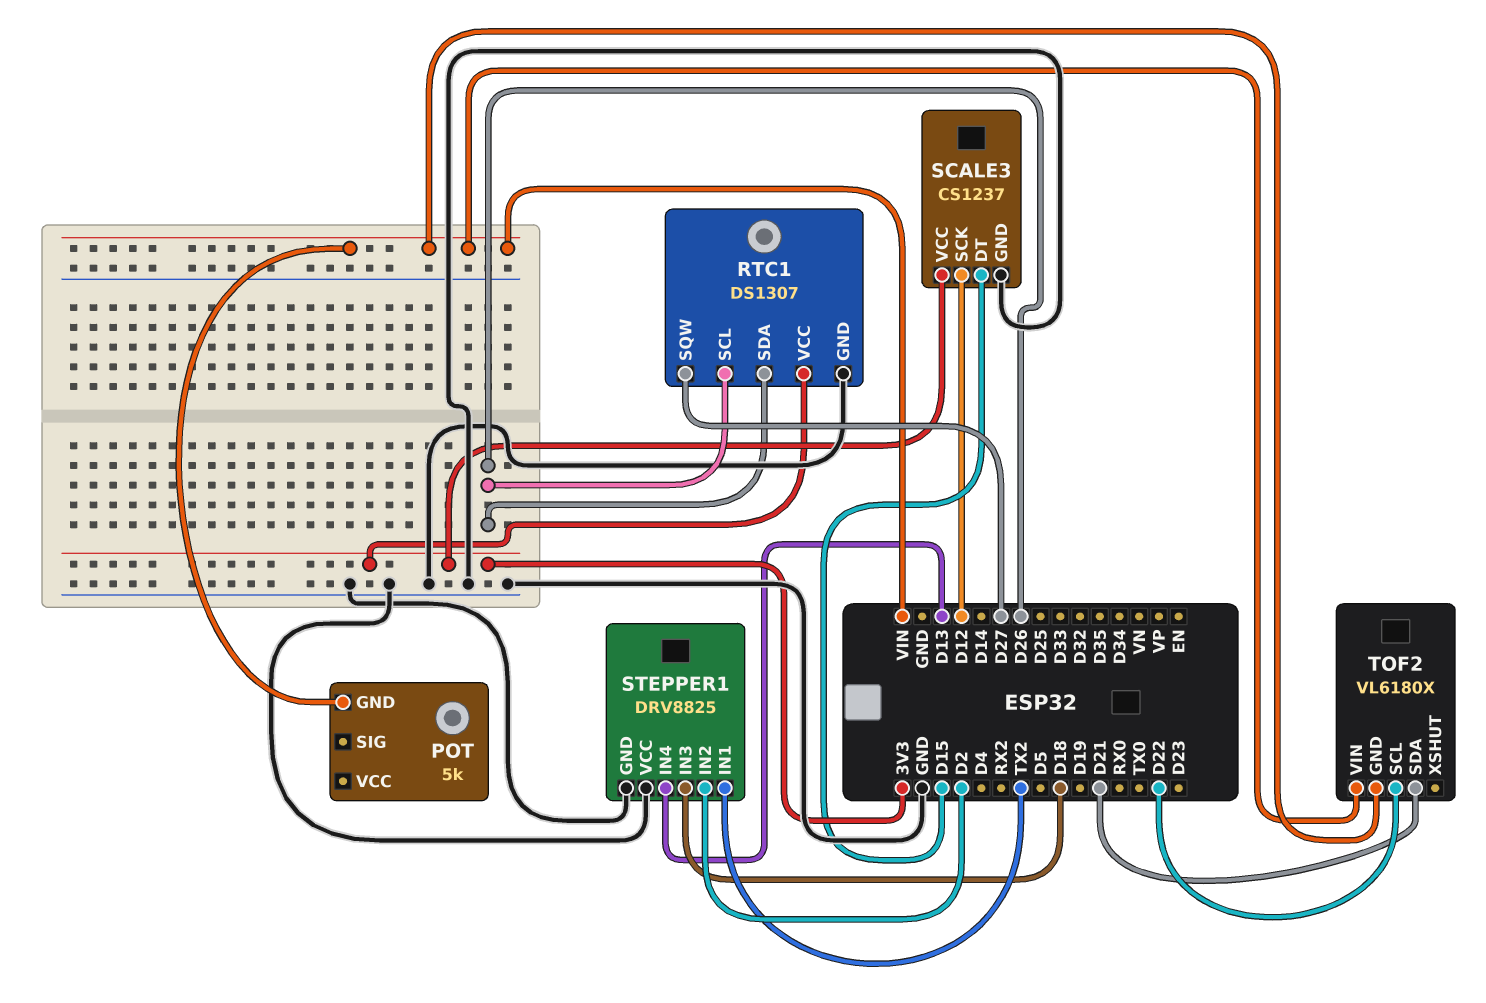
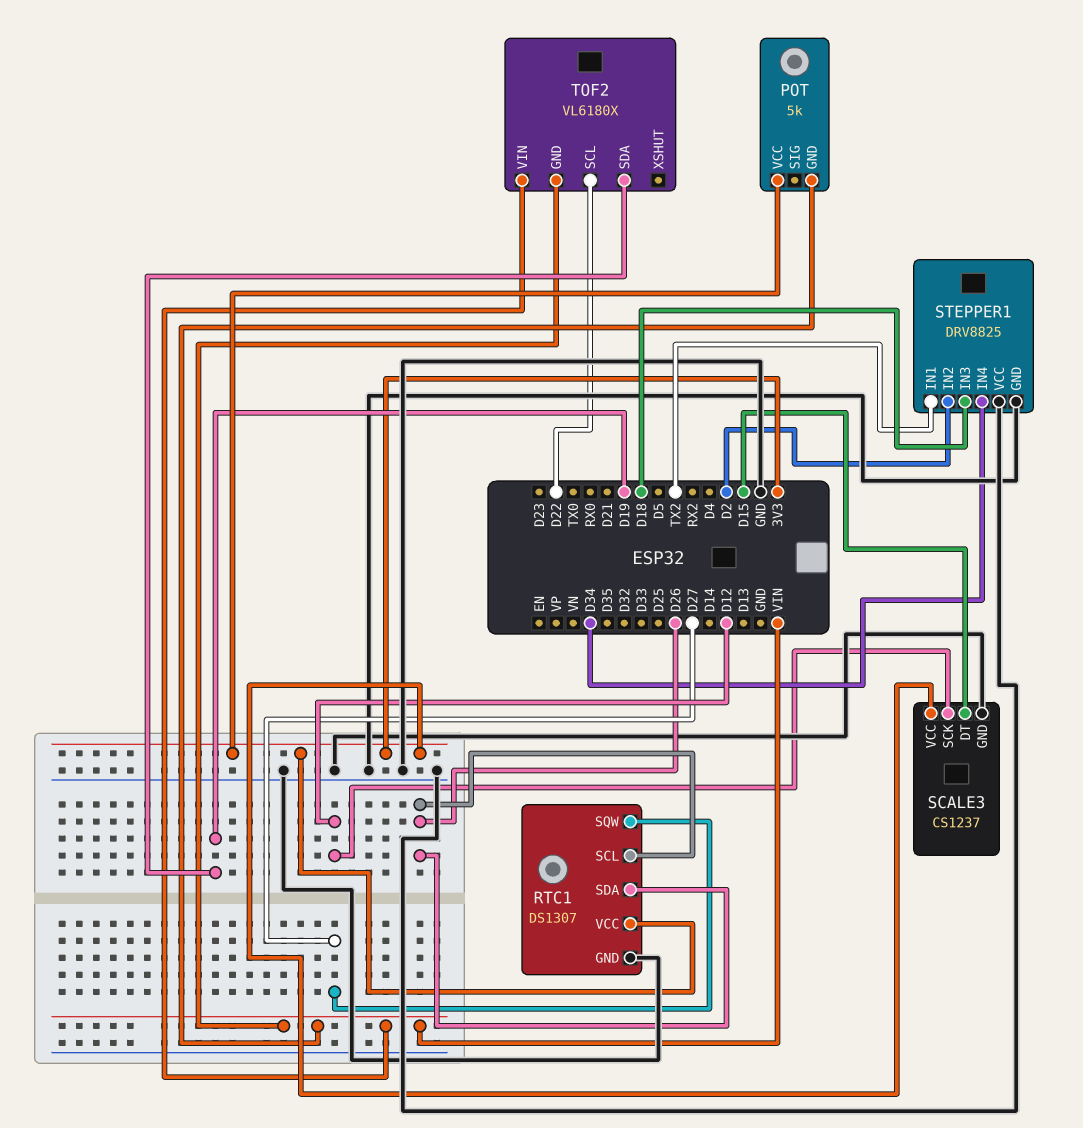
POT pin VCC: none -> 3V3
STEPPER1 pin IN4: D13 -> D34
TOF2 pin SDA: D21 -> D19

